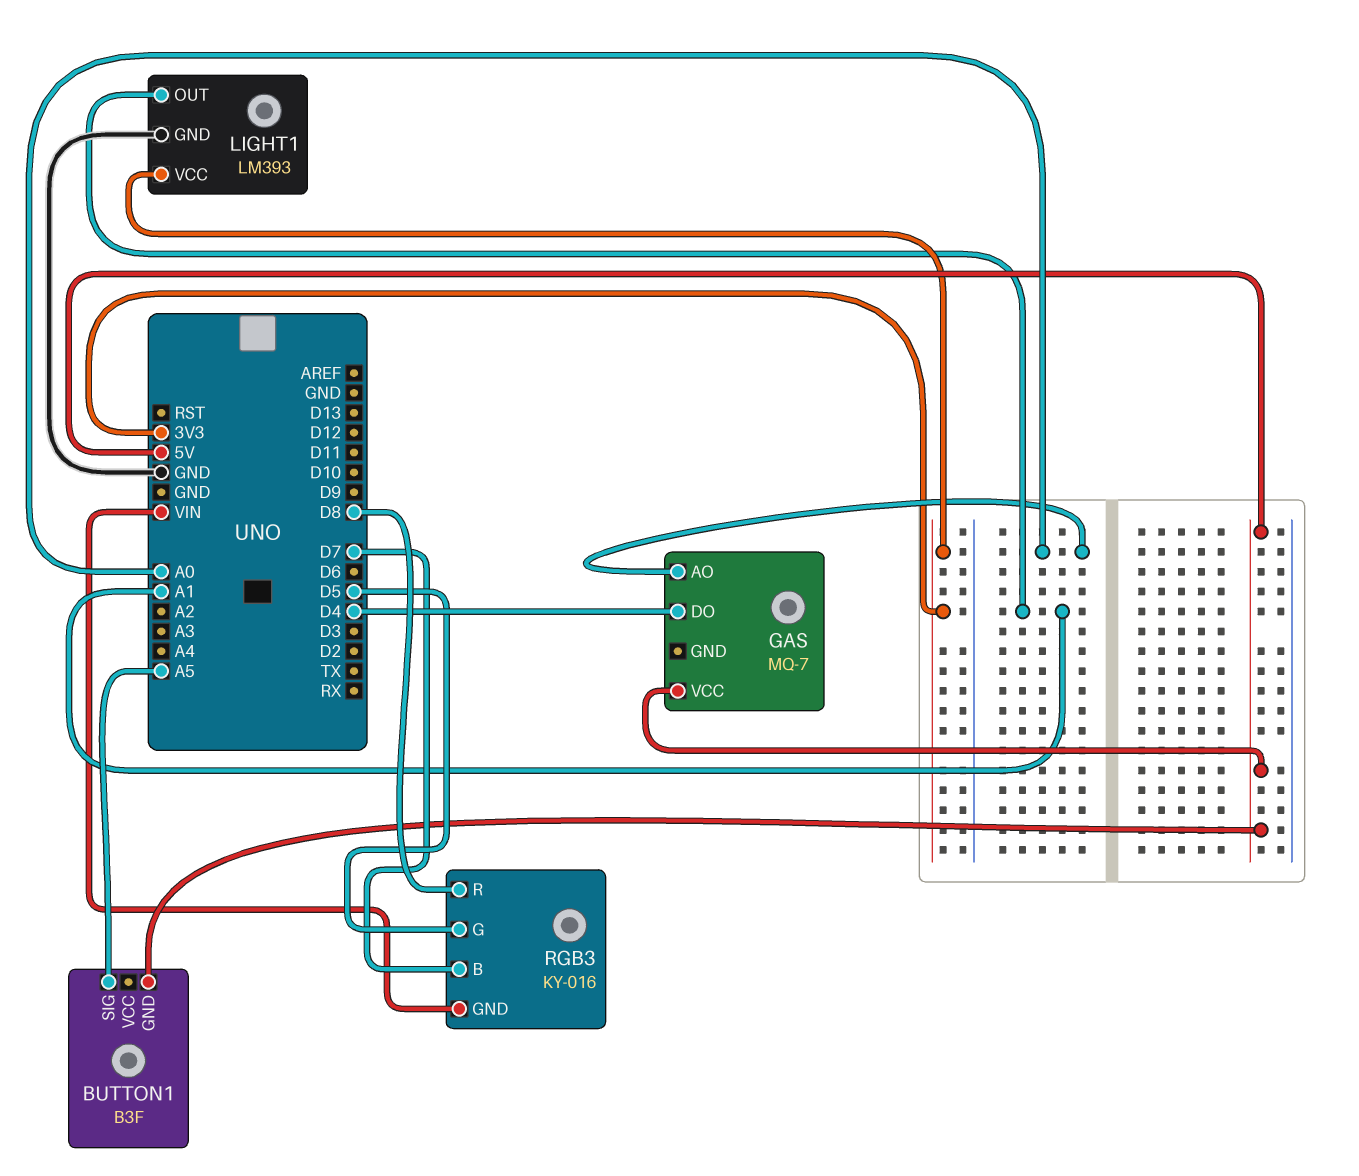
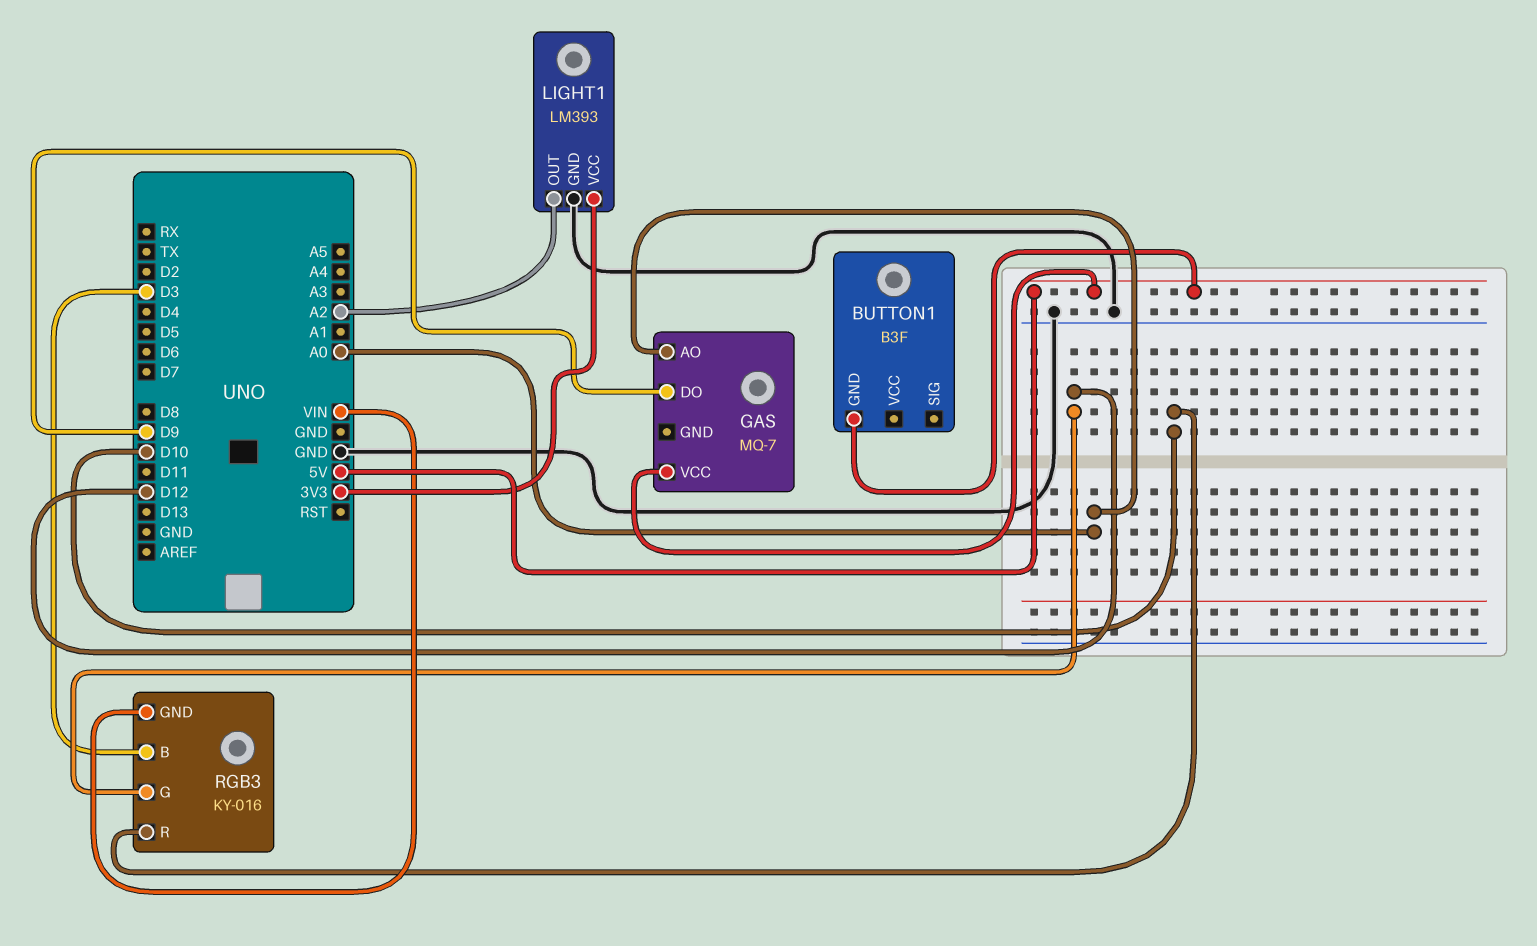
BUTTON1 pin SIG: A5 -> none
GAS pin DO: D4 -> D9
LIGHT1 pin OUT: A1 -> A2
RGB3 pin B: D7 -> D3
RGB3 pin G: D5 -> D12
RGB3 pin R: D8 -> D10

